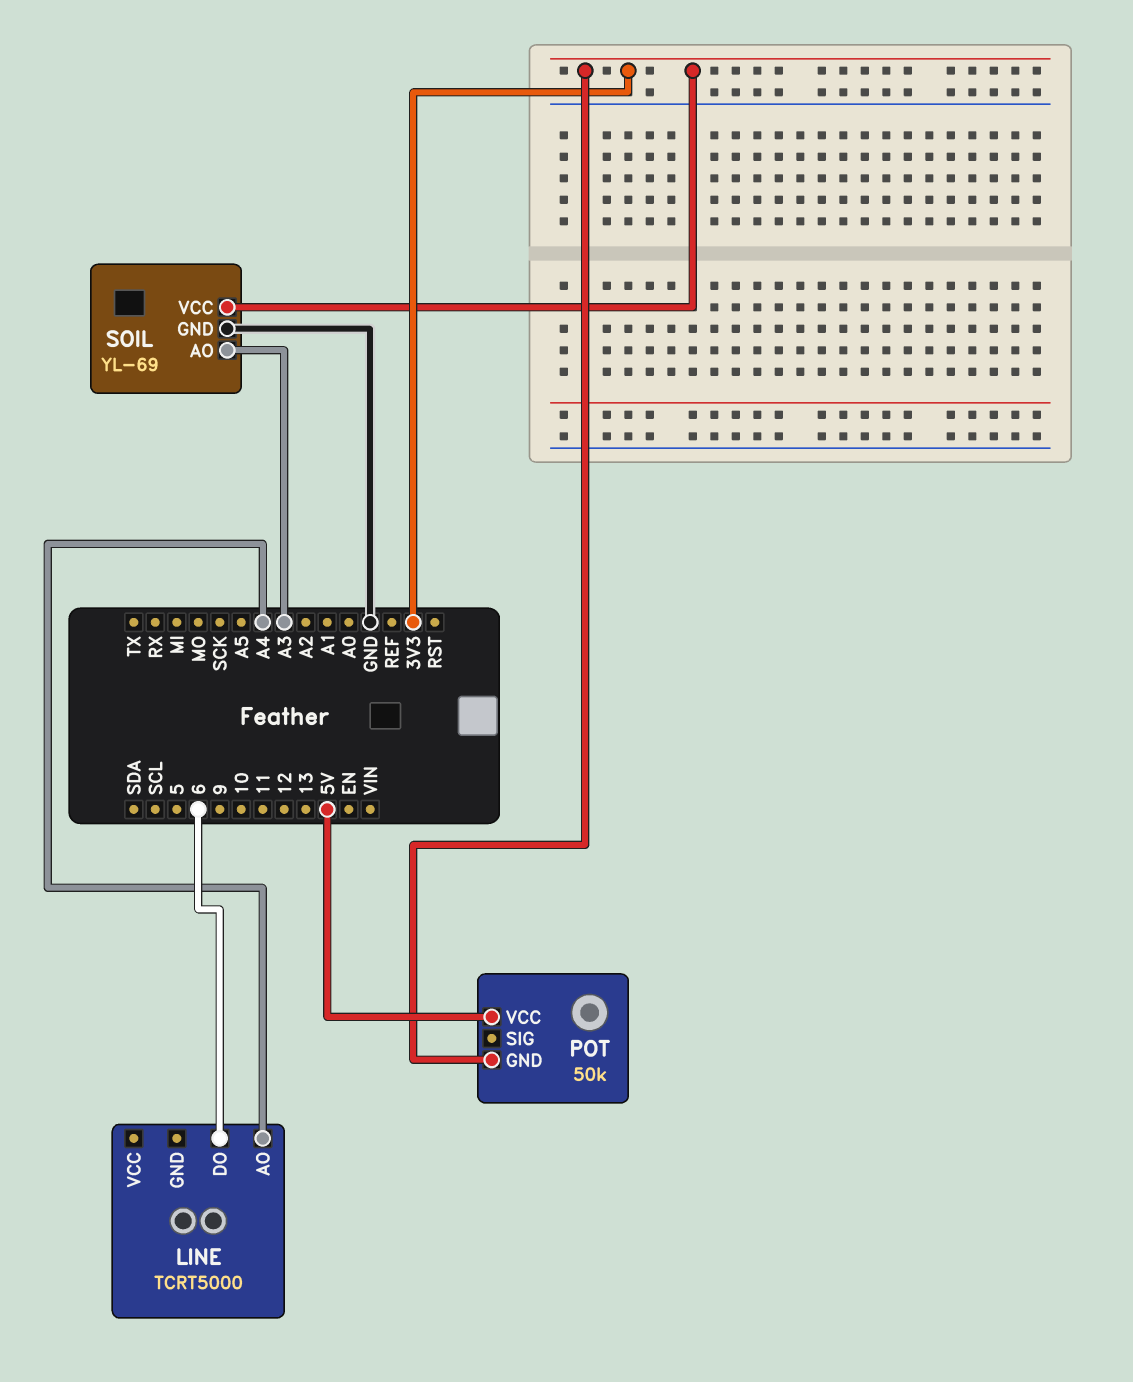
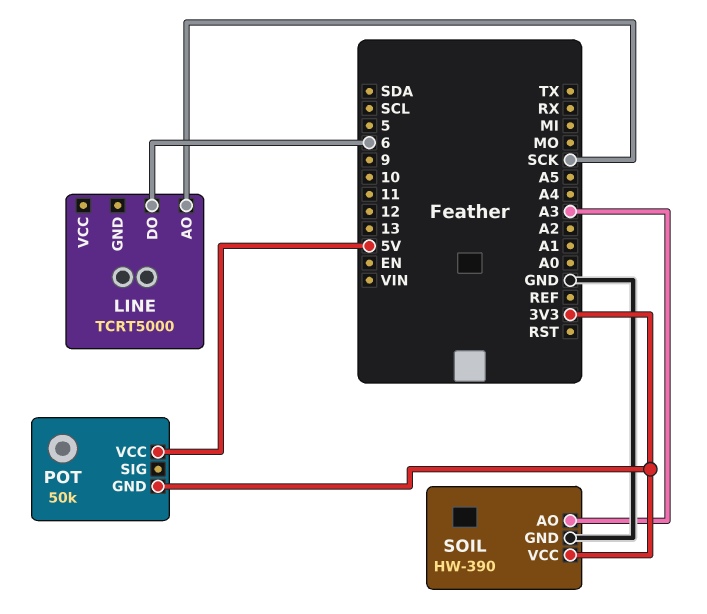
LINE pin AO: A4 -> SCK
SOIL: YL-69 -> HW-390

